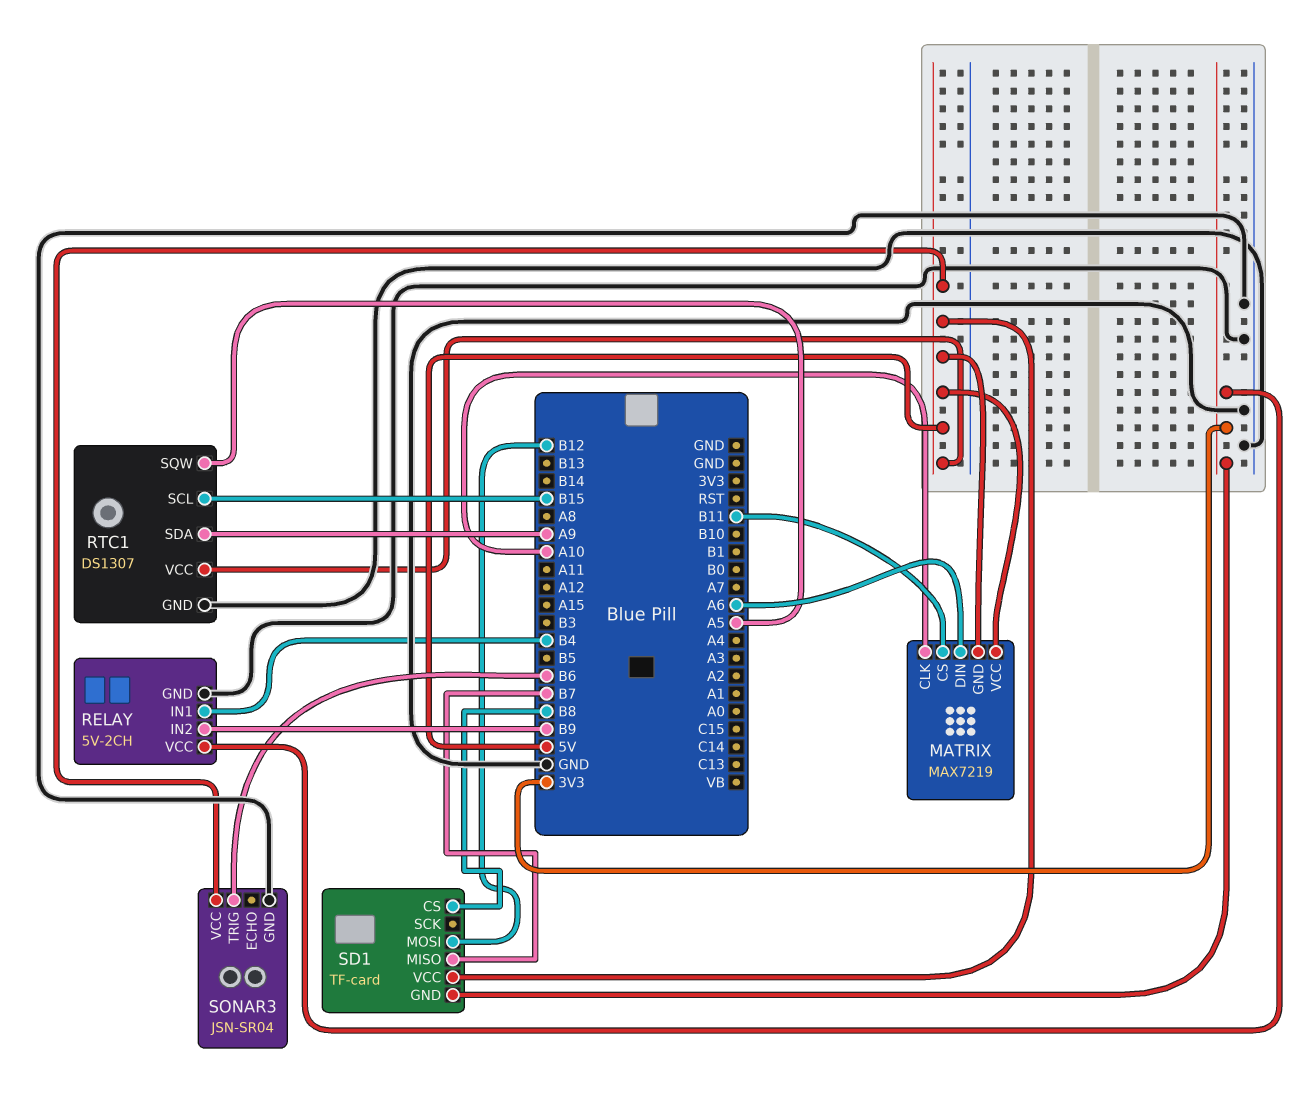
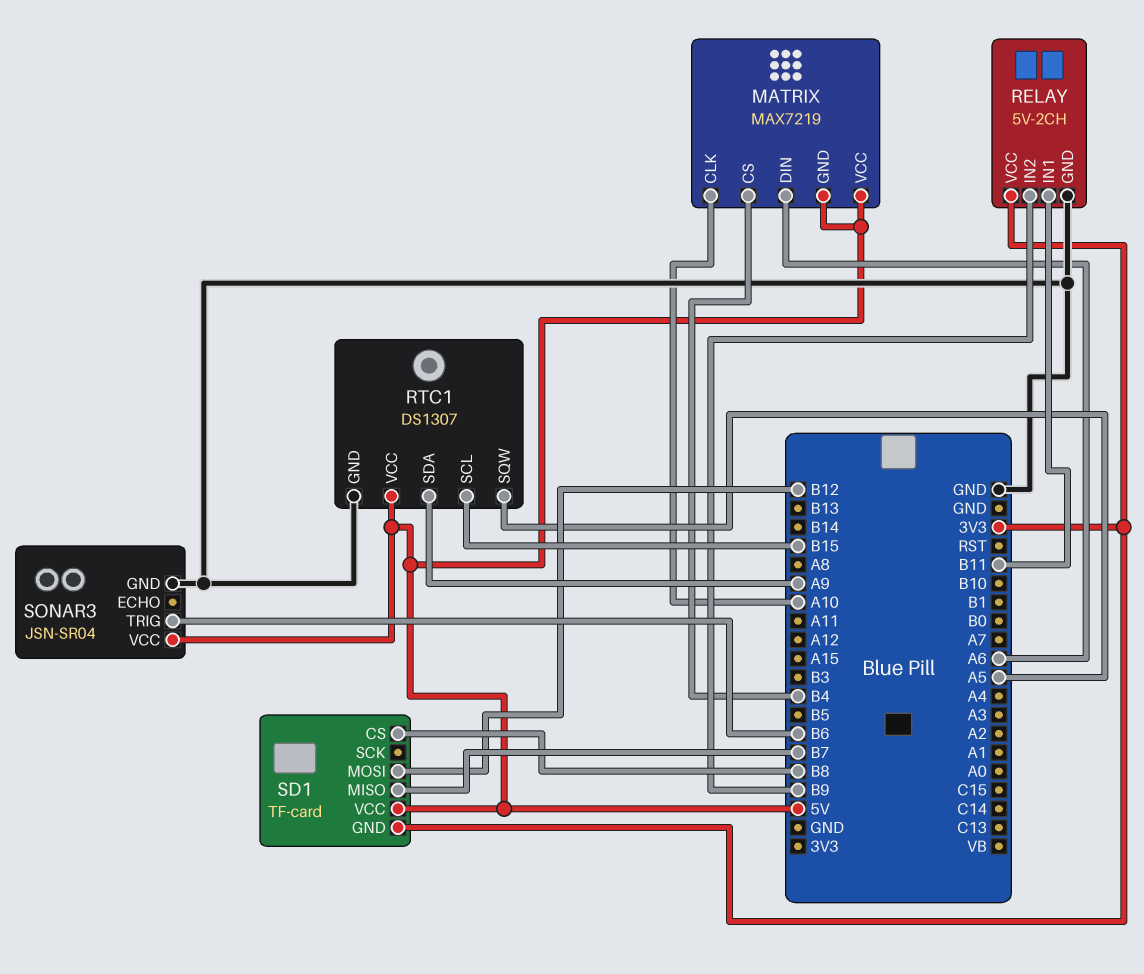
MATRIX pin CS: B11 -> B4
RELAY pin IN1: B4 -> B11

